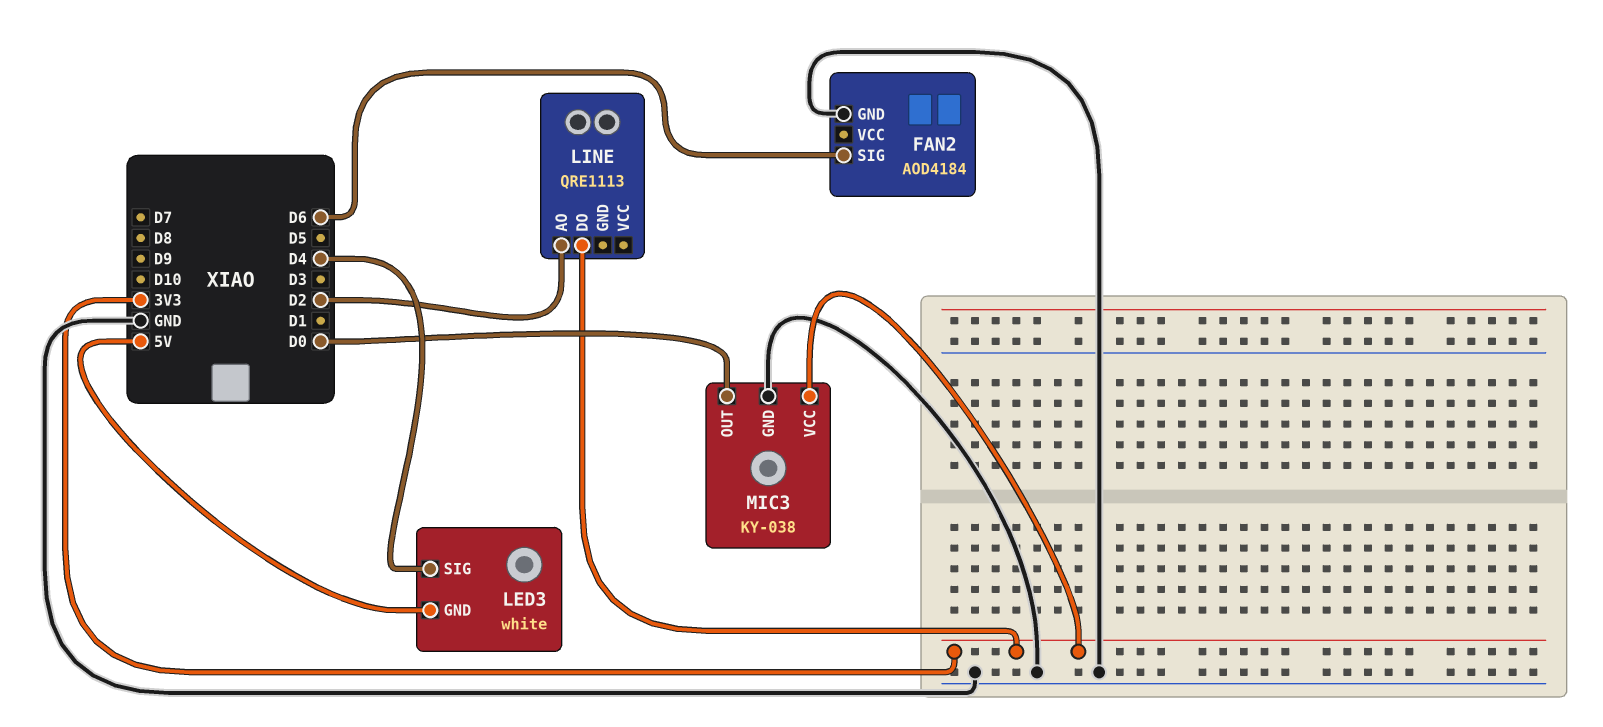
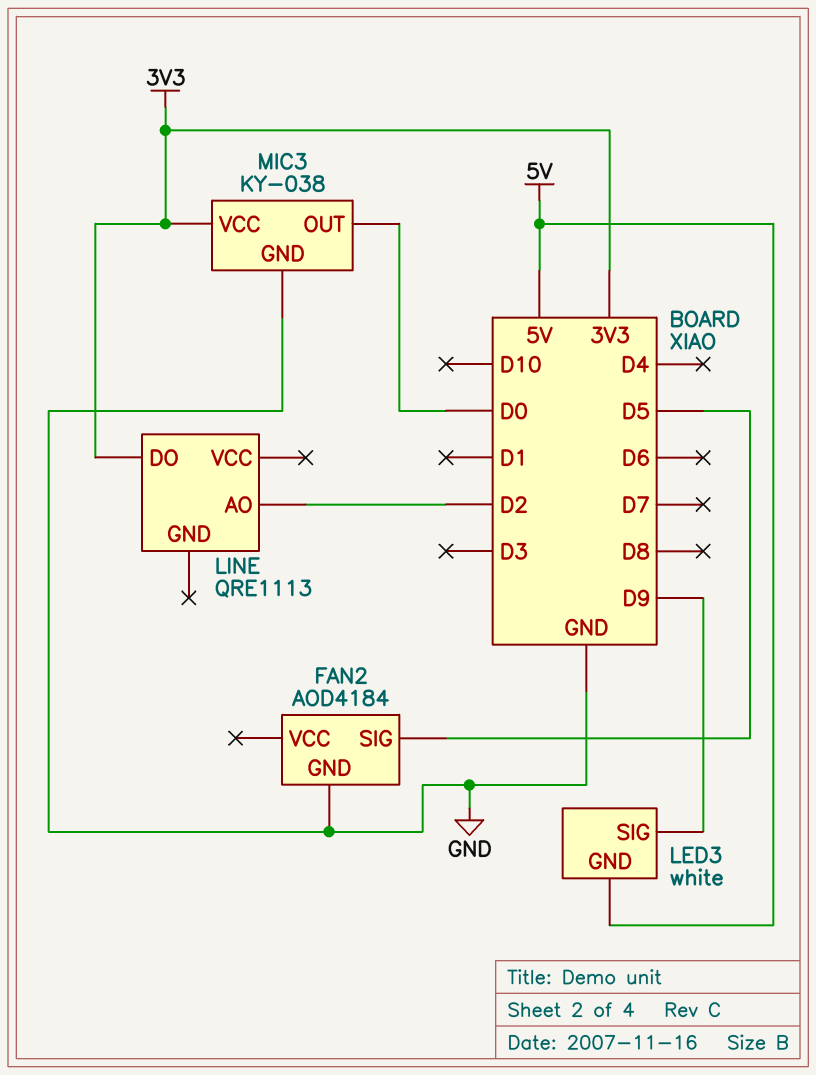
FAN2 pin SIG: D6 -> D5
LED3 pin SIG: D4 -> D9

